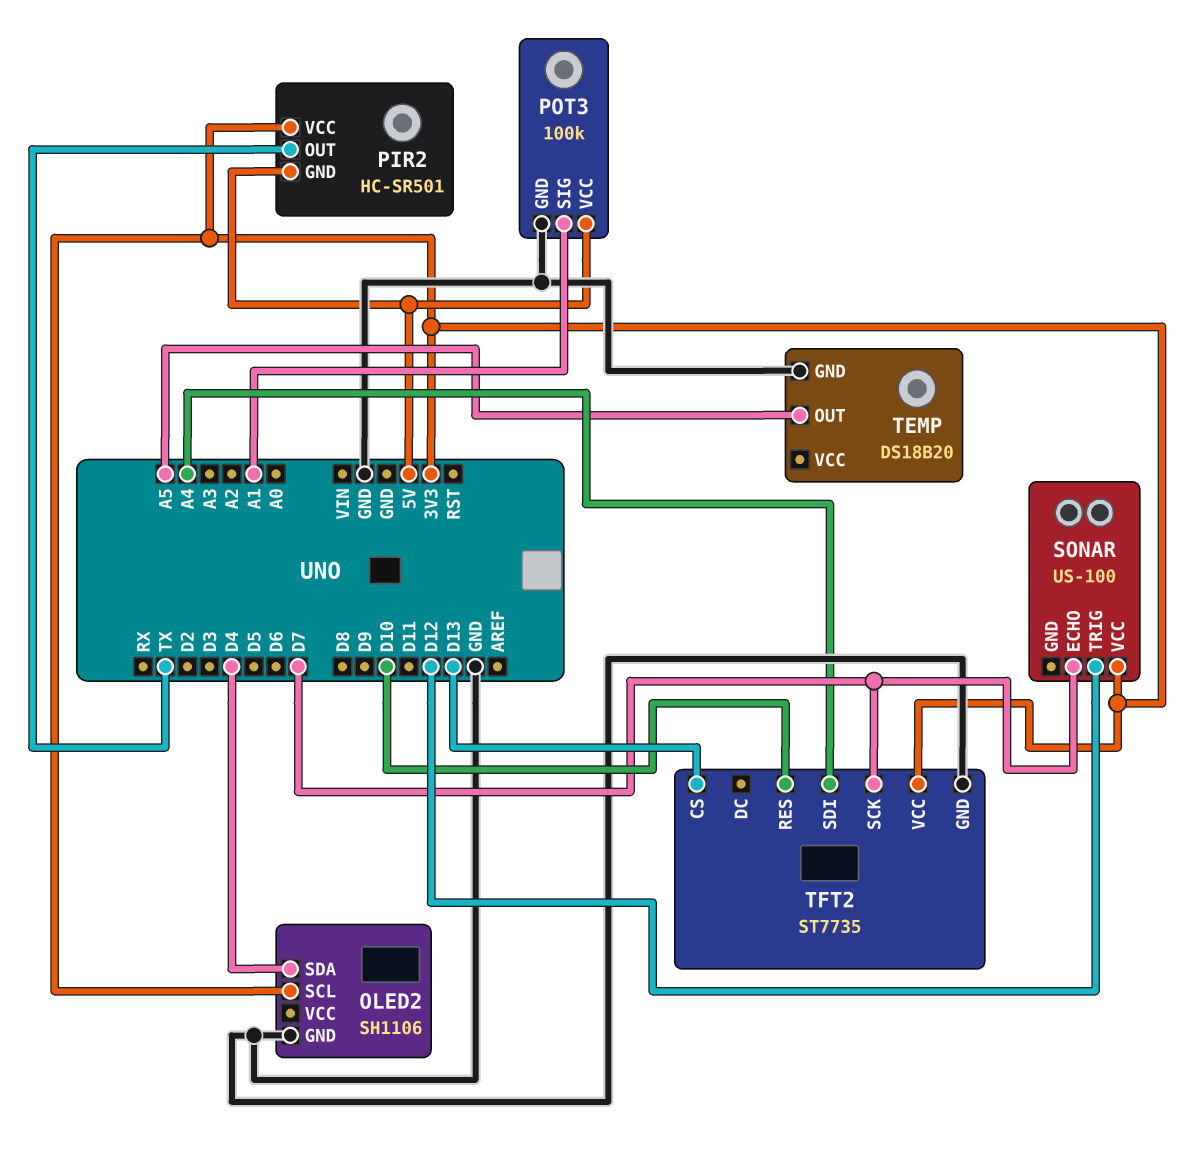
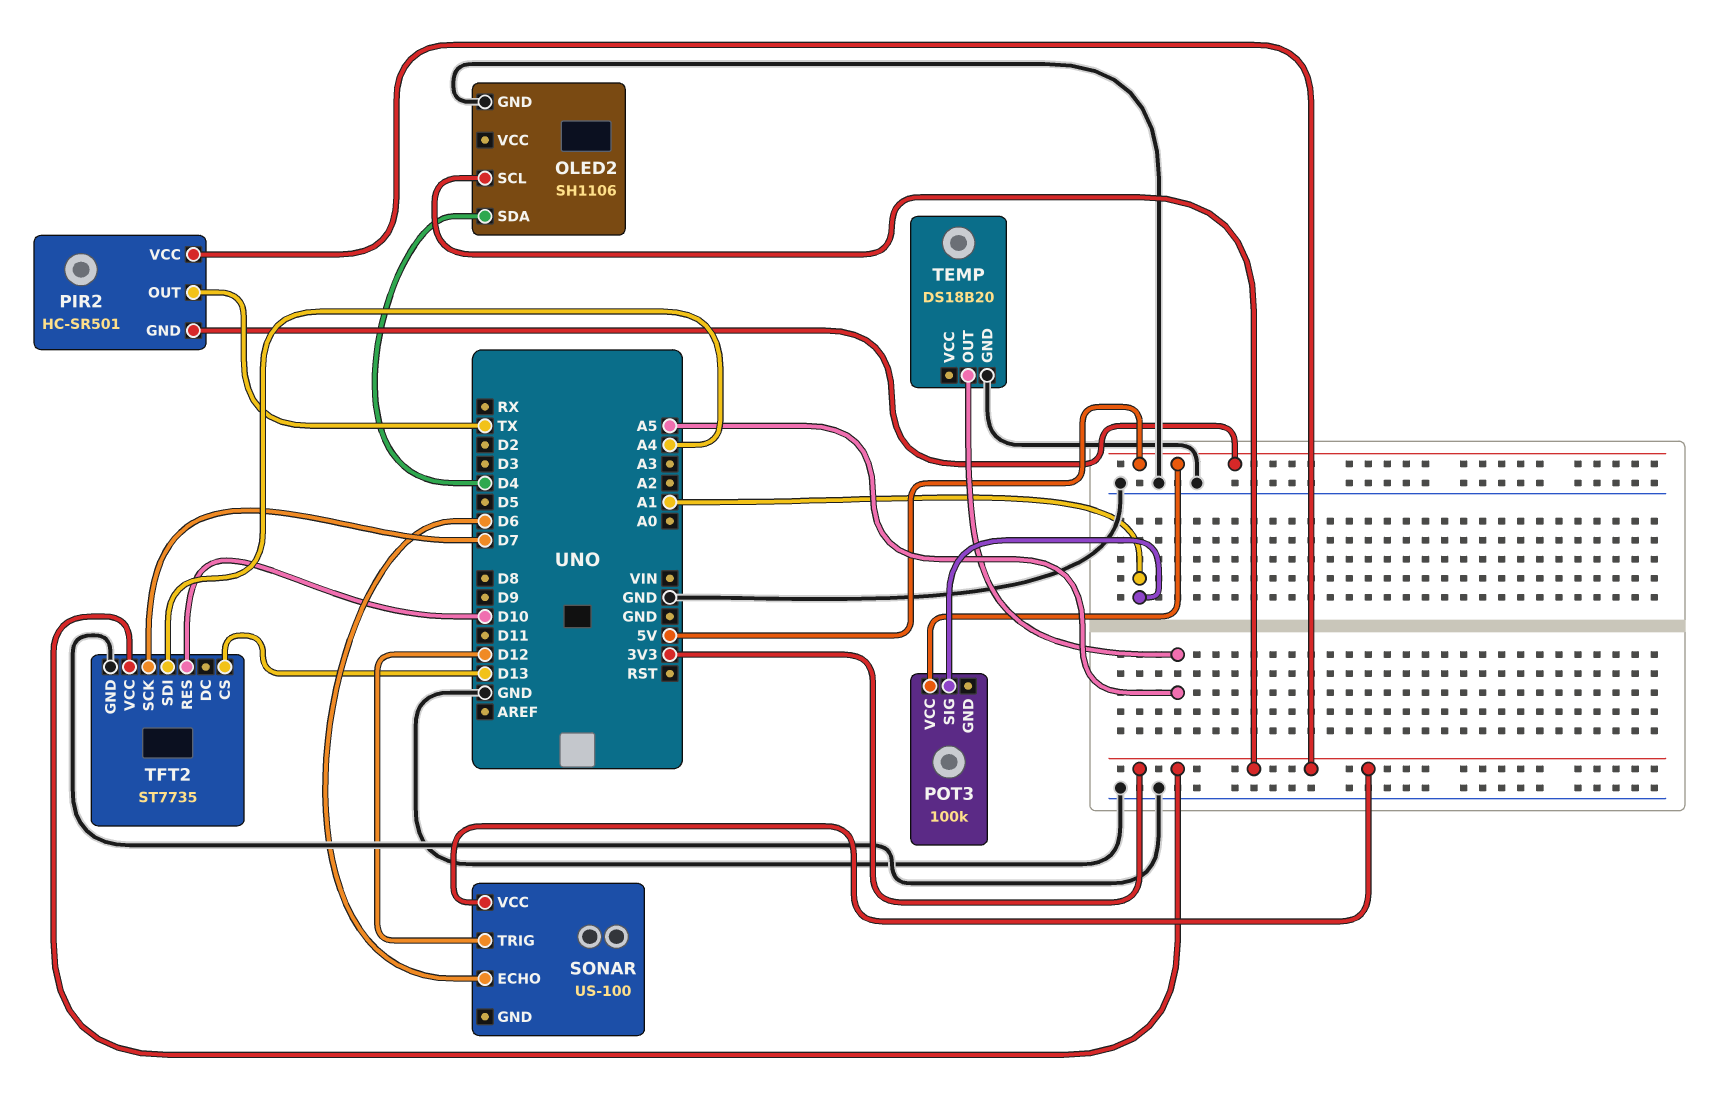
POT3 pin GND: GND -> none
SONAR pin ECHO: D7 -> D6

